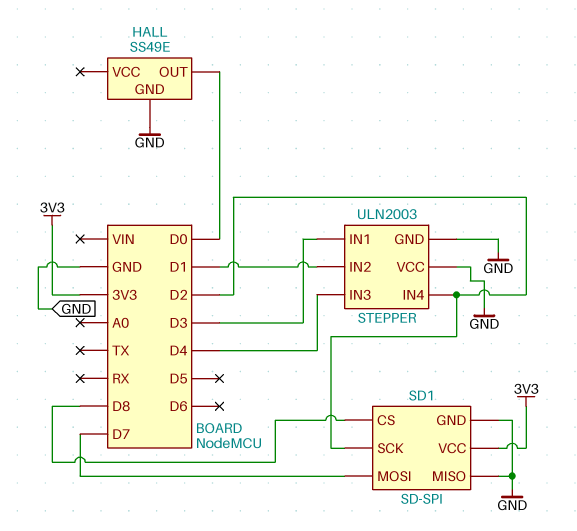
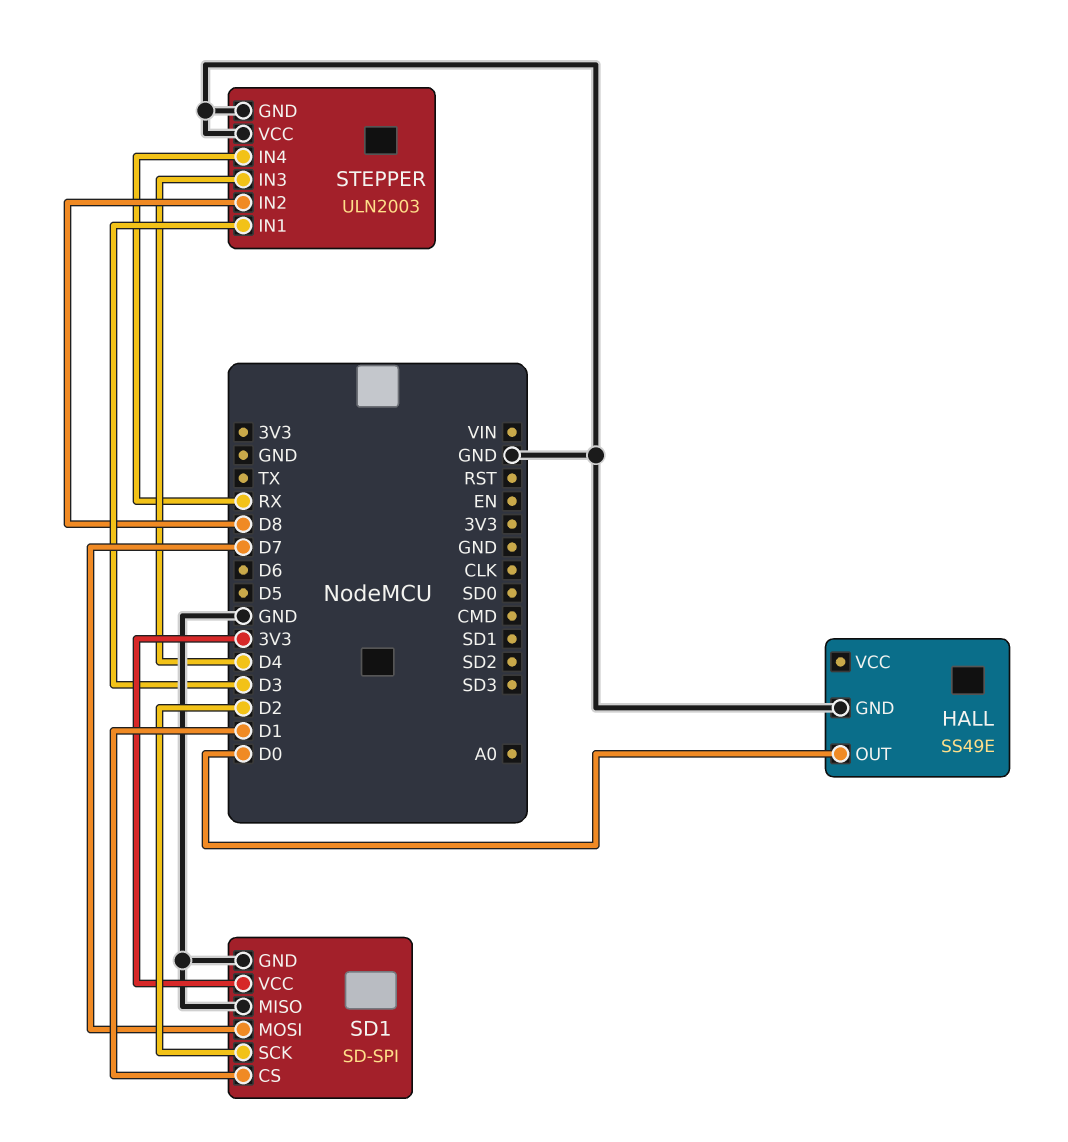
SD1 pin CS: D8 -> D1
STEPPER pin IN2: D1 -> D8
STEPPER pin IN4: D2 -> RX

